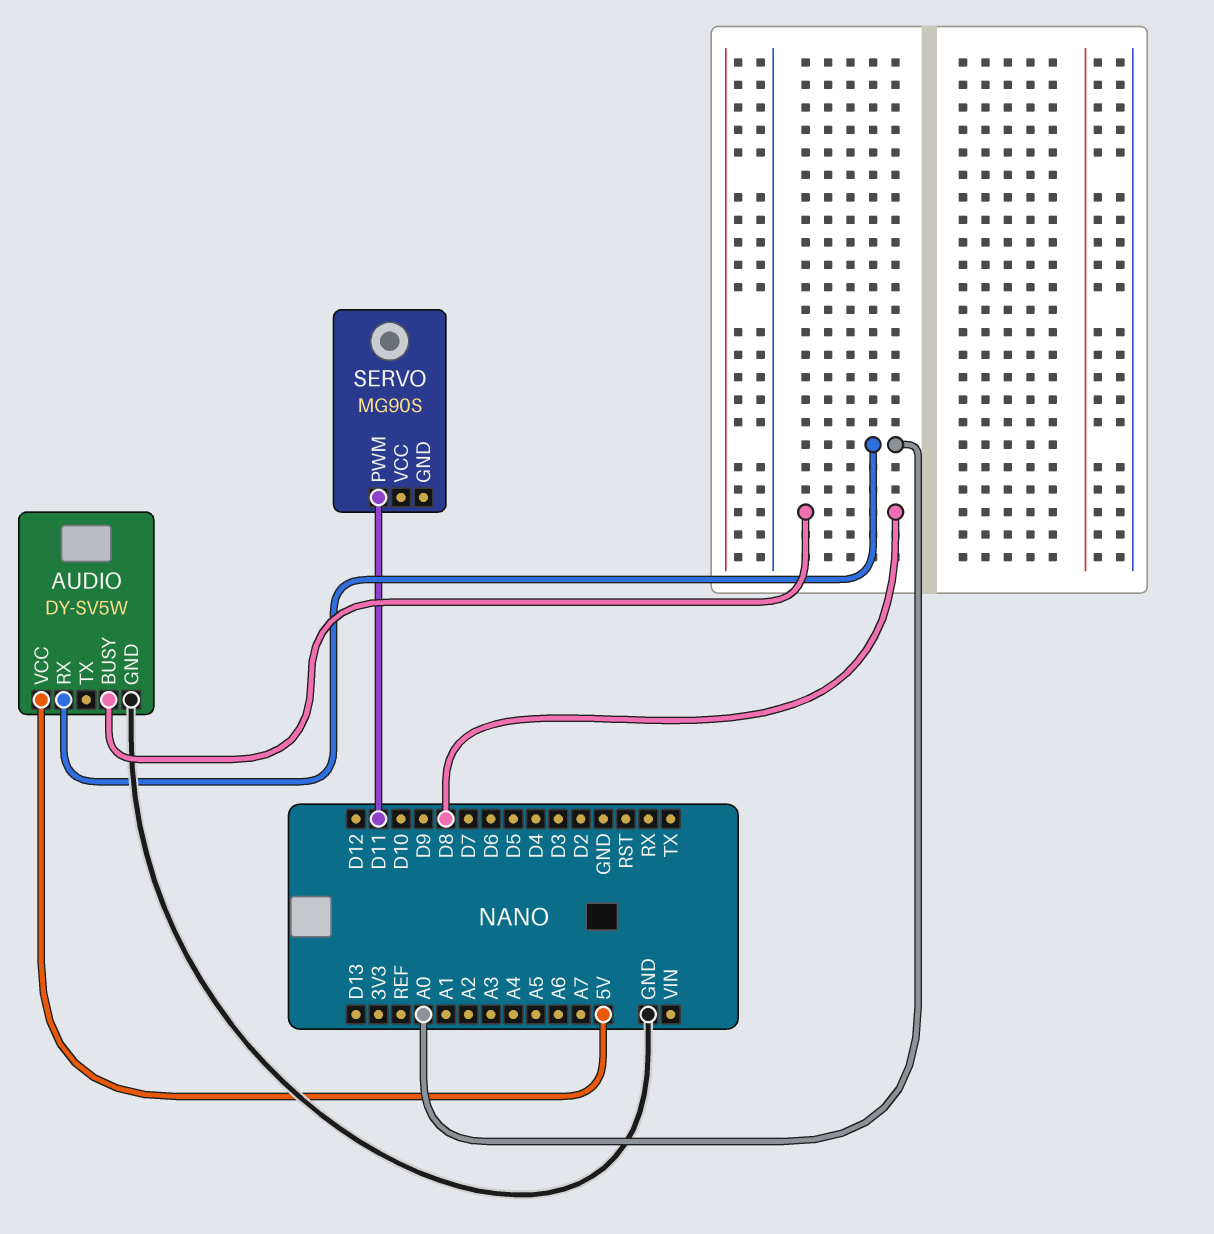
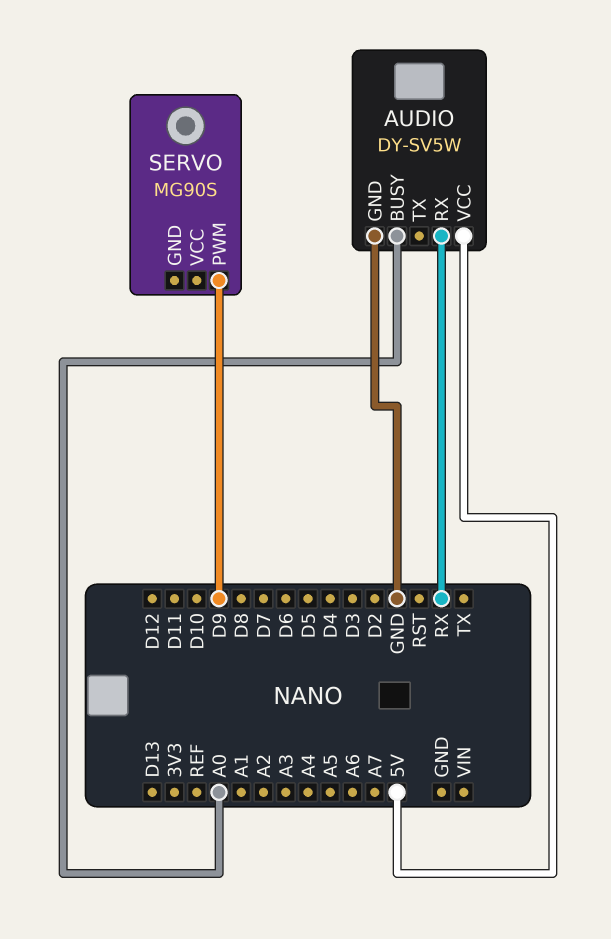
AUDIO pin BUSY: D8 -> A0
AUDIO pin RX: A0 -> RX
SERVO pin PWM: D11 -> D9

